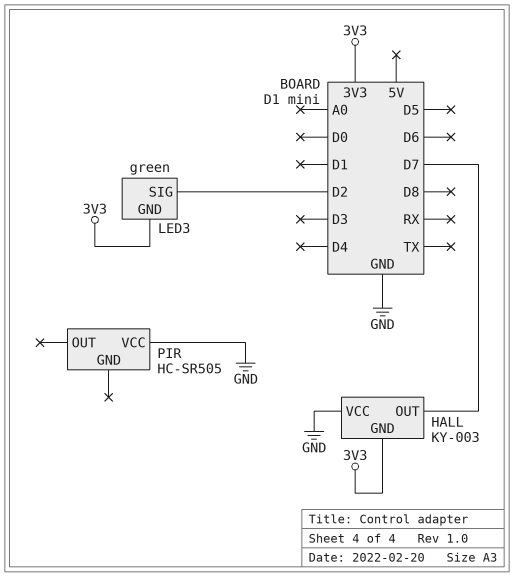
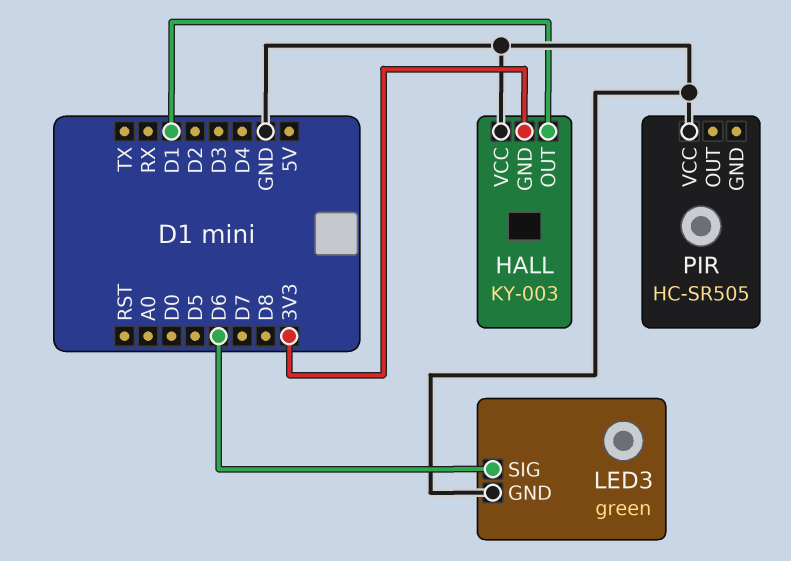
HALL pin OUT: D7 -> D1
LED3 pin GND: 3V3 -> GND
LED3 pin SIG: D2 -> D6

